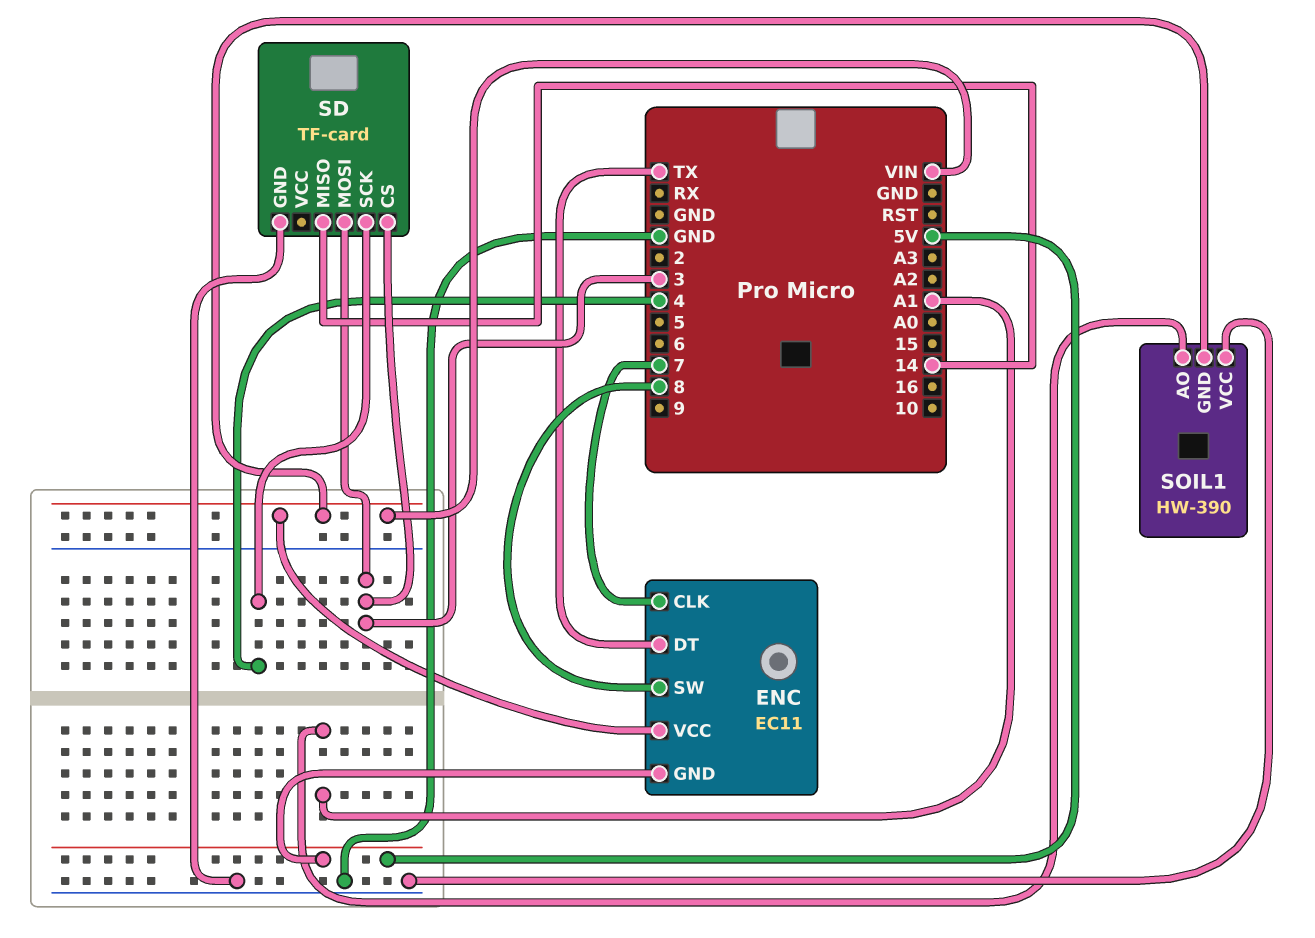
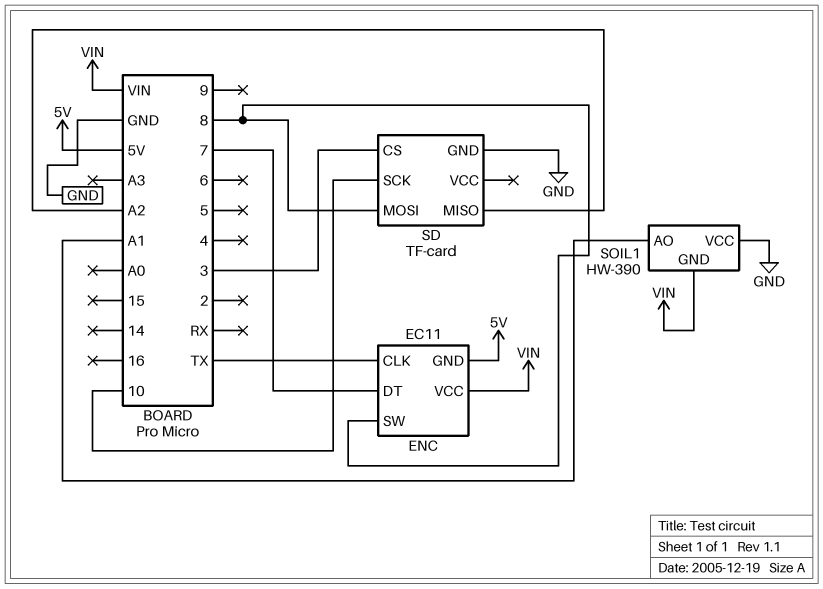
ENC pin CLK: 7 -> TX
ENC pin DT: TX -> 7
SD pin MISO: 14 -> A2
SD pin MOSI: 3 -> 8
SD pin SCK: 4 -> 10

